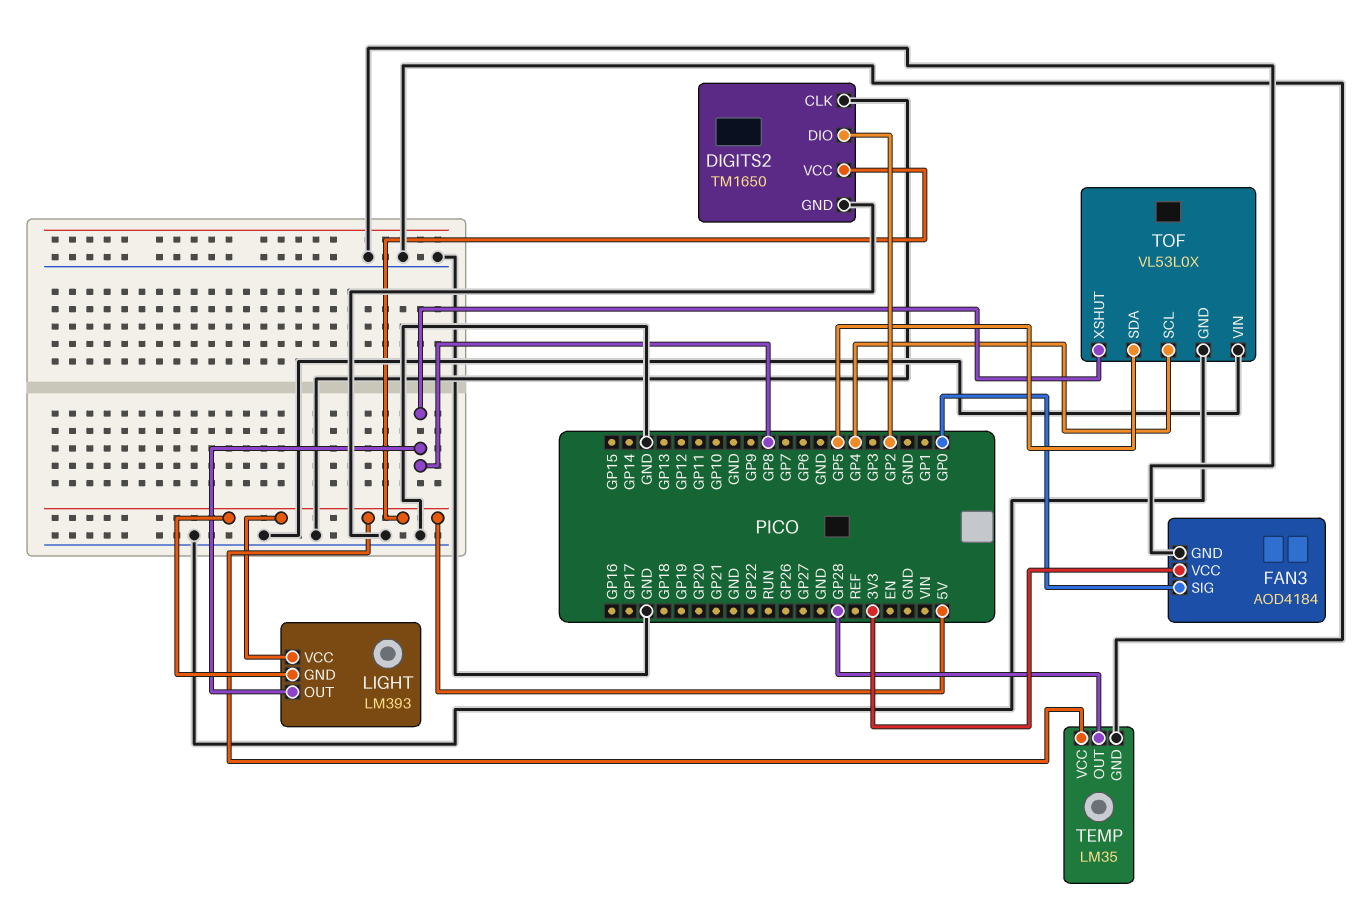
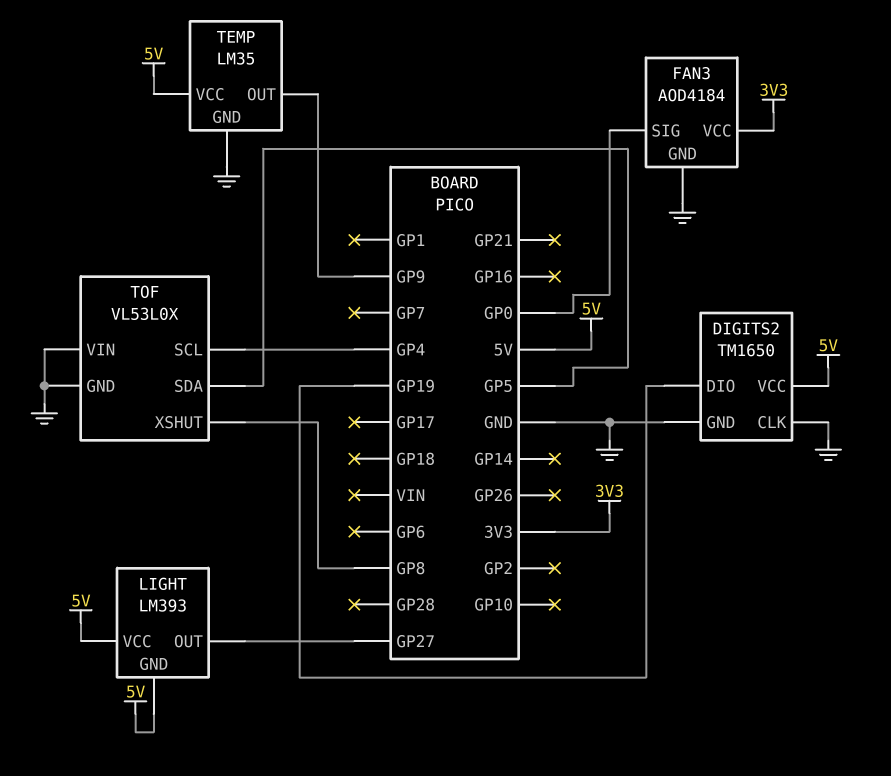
DIGITS2 pin DIO: GP2 -> GP19
LIGHT pin OUT: GP8 -> GP27
TEMP pin OUT: GP28 -> GP9

